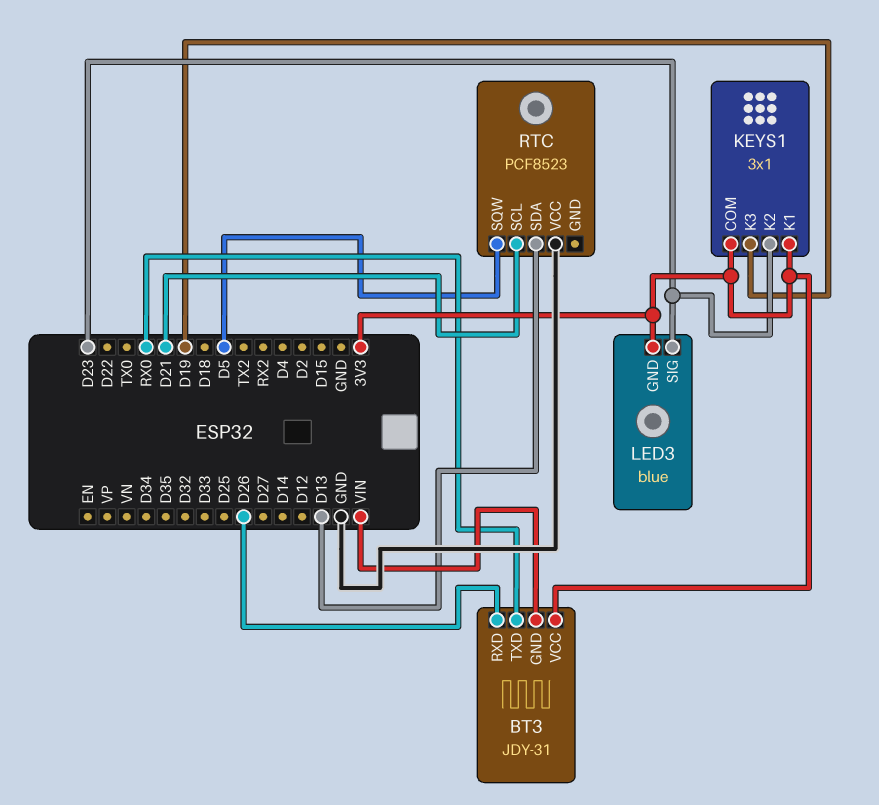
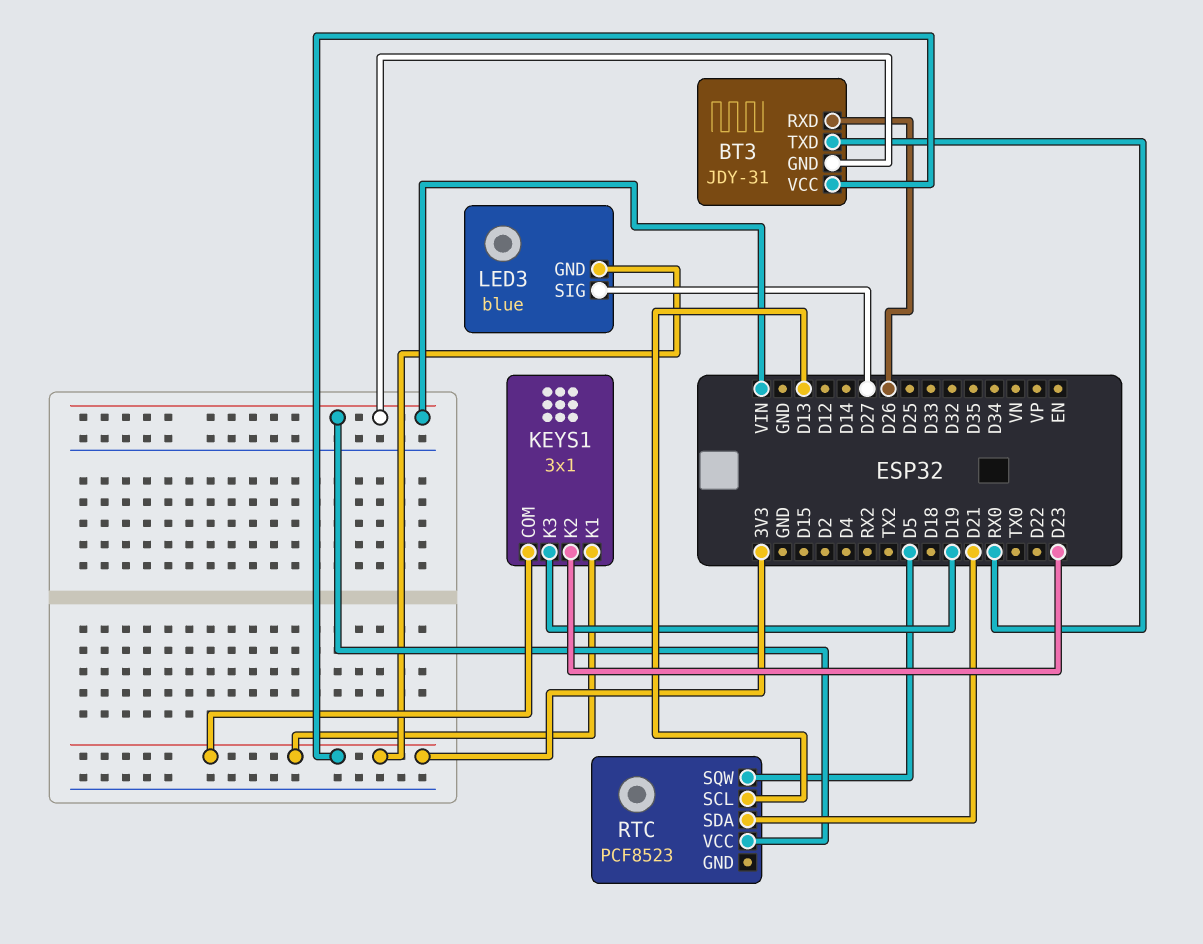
LED3 pin SIG: D23 -> D27
RTC pin SCL: D21 -> D13
RTC pin SDA: D13 -> D21
RTC pin VCC: GND -> VIN

